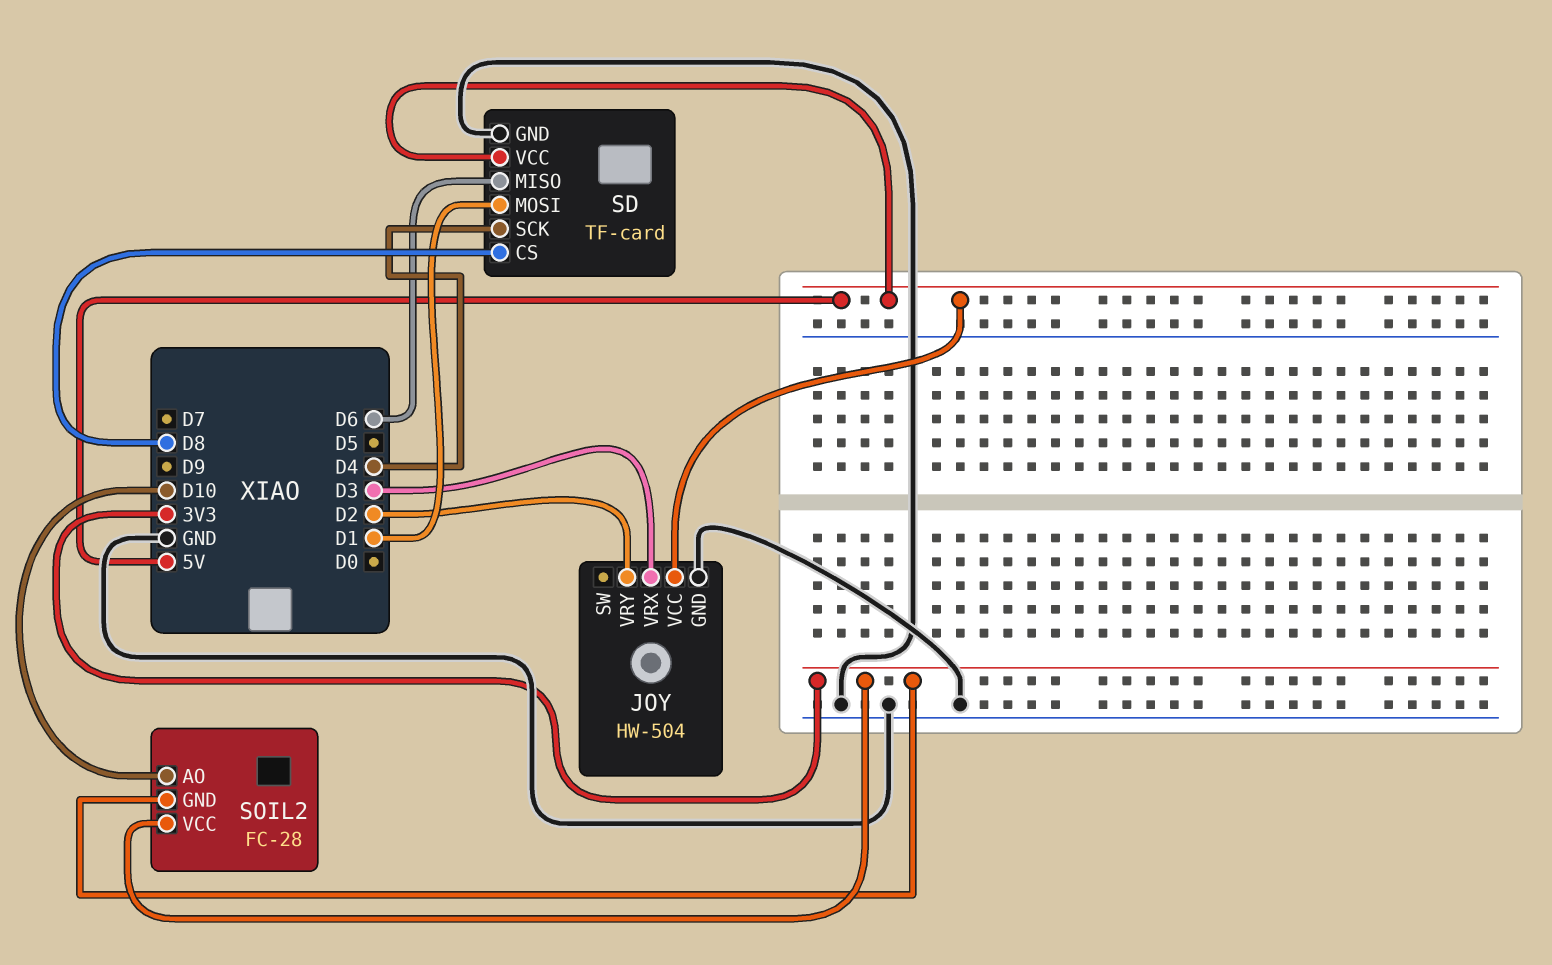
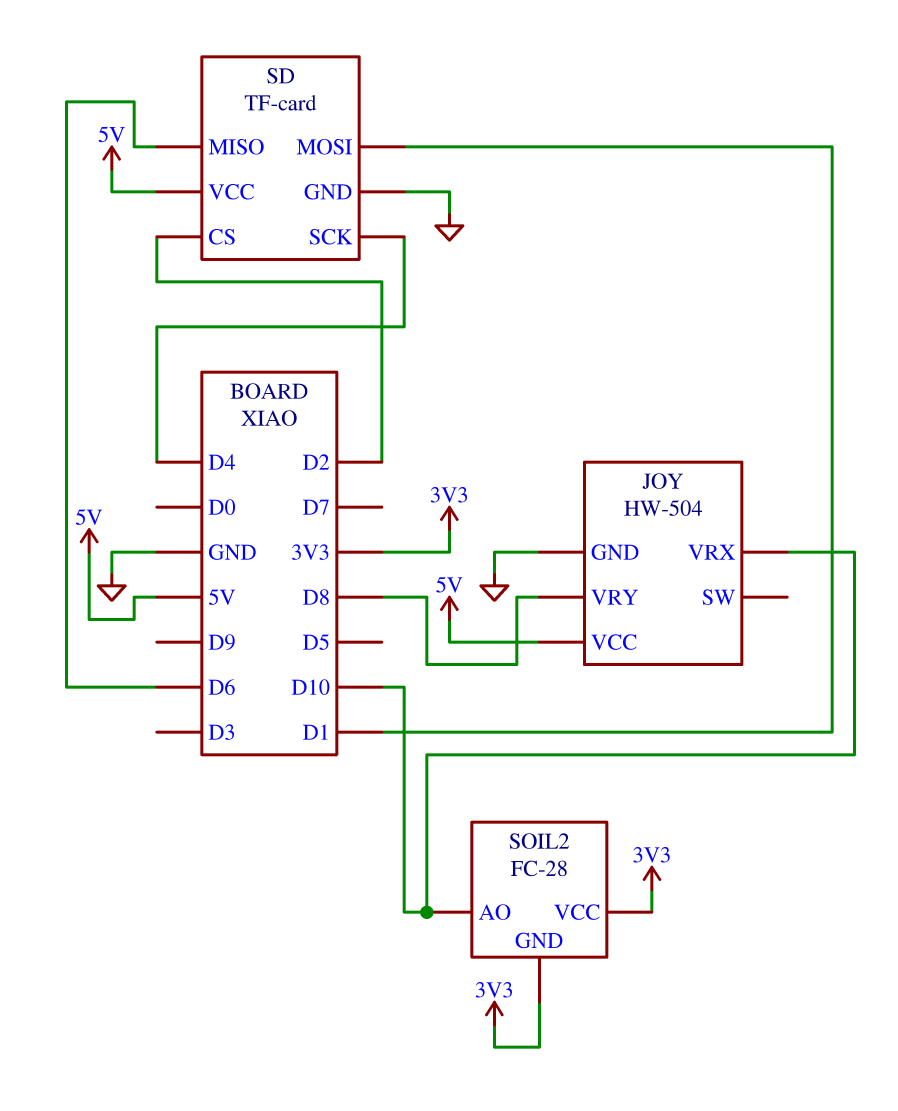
JOY pin VRX: D3 -> D10
JOY pin VRY: D2 -> D8
SD pin CS: D8 -> D2

